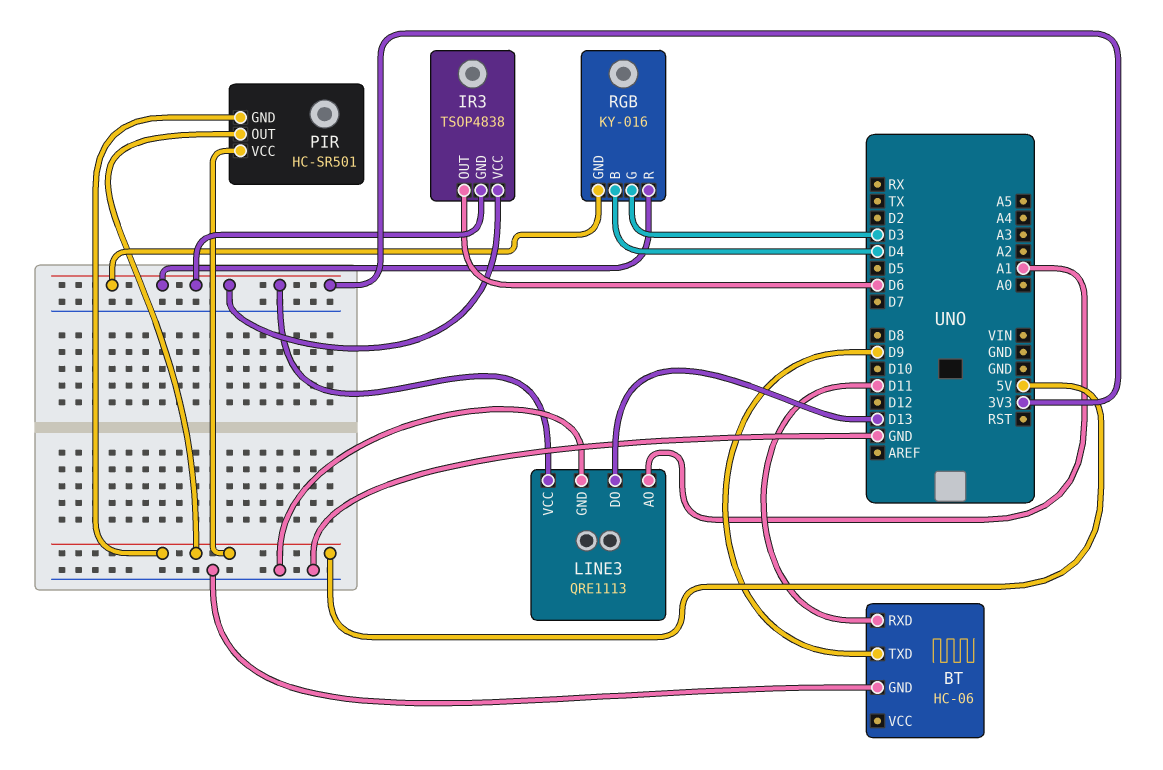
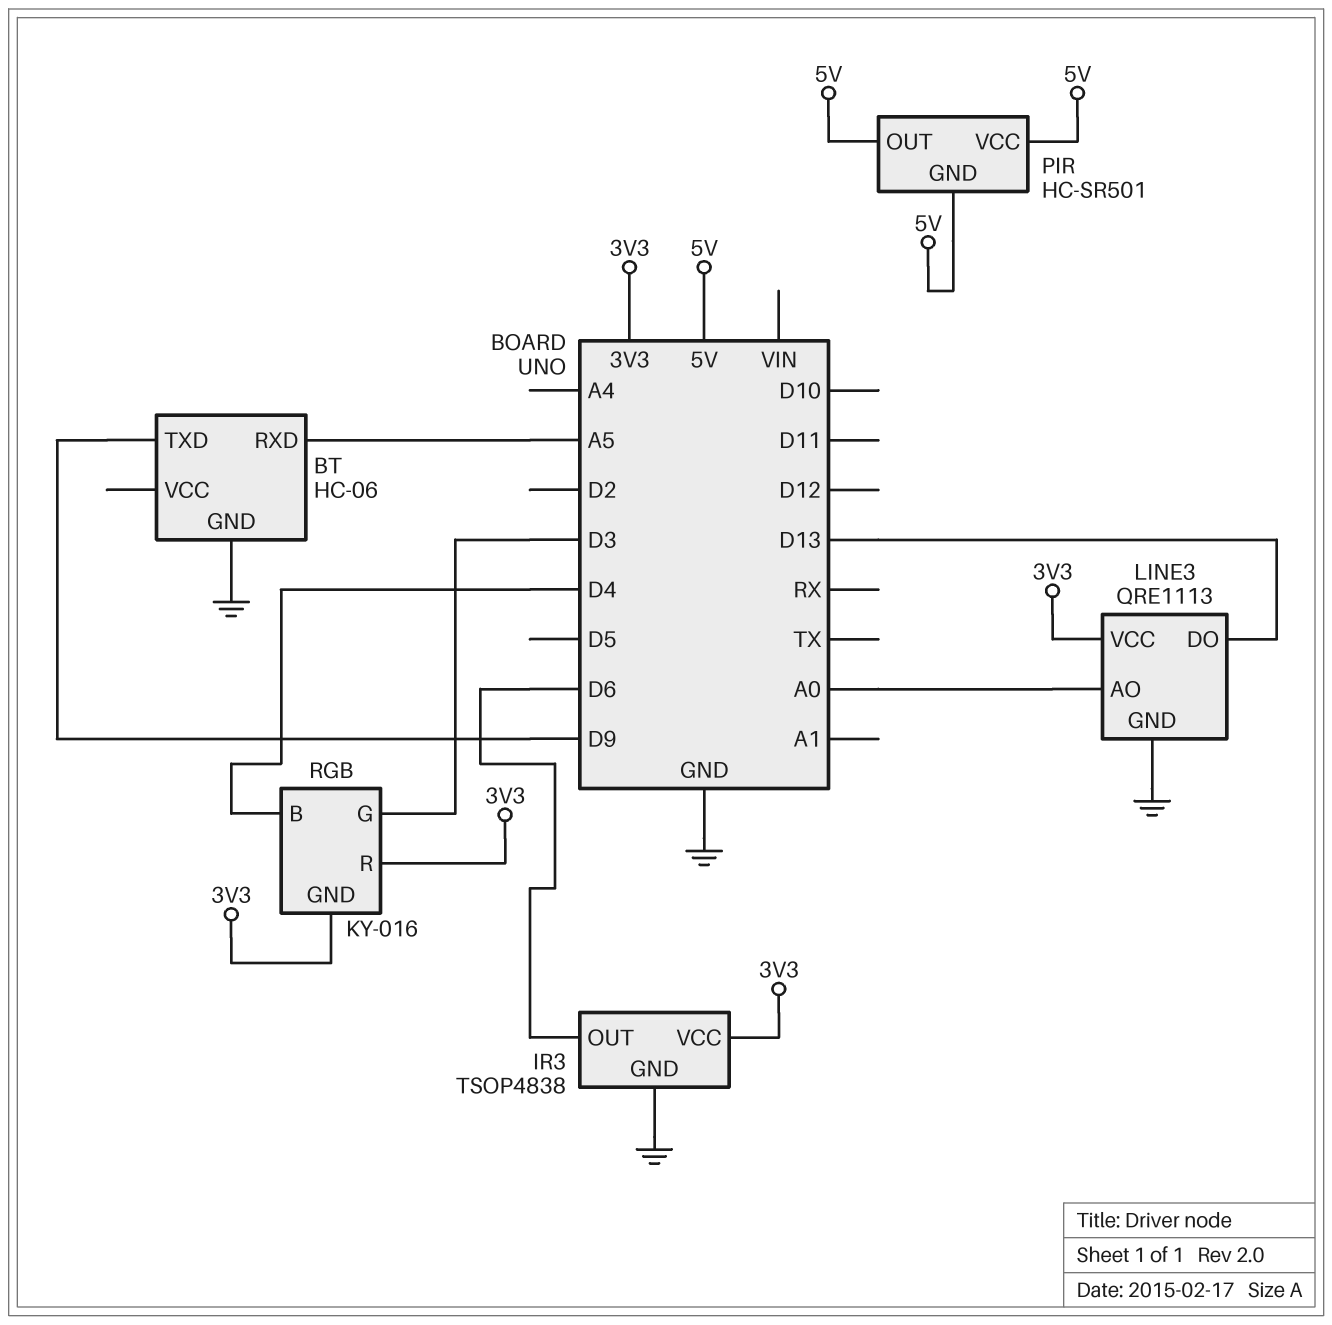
BT pin RXD: D11 -> A5
IR3 pin GND: 3V3 -> GND
LINE3 pin AO: A1 -> A0

